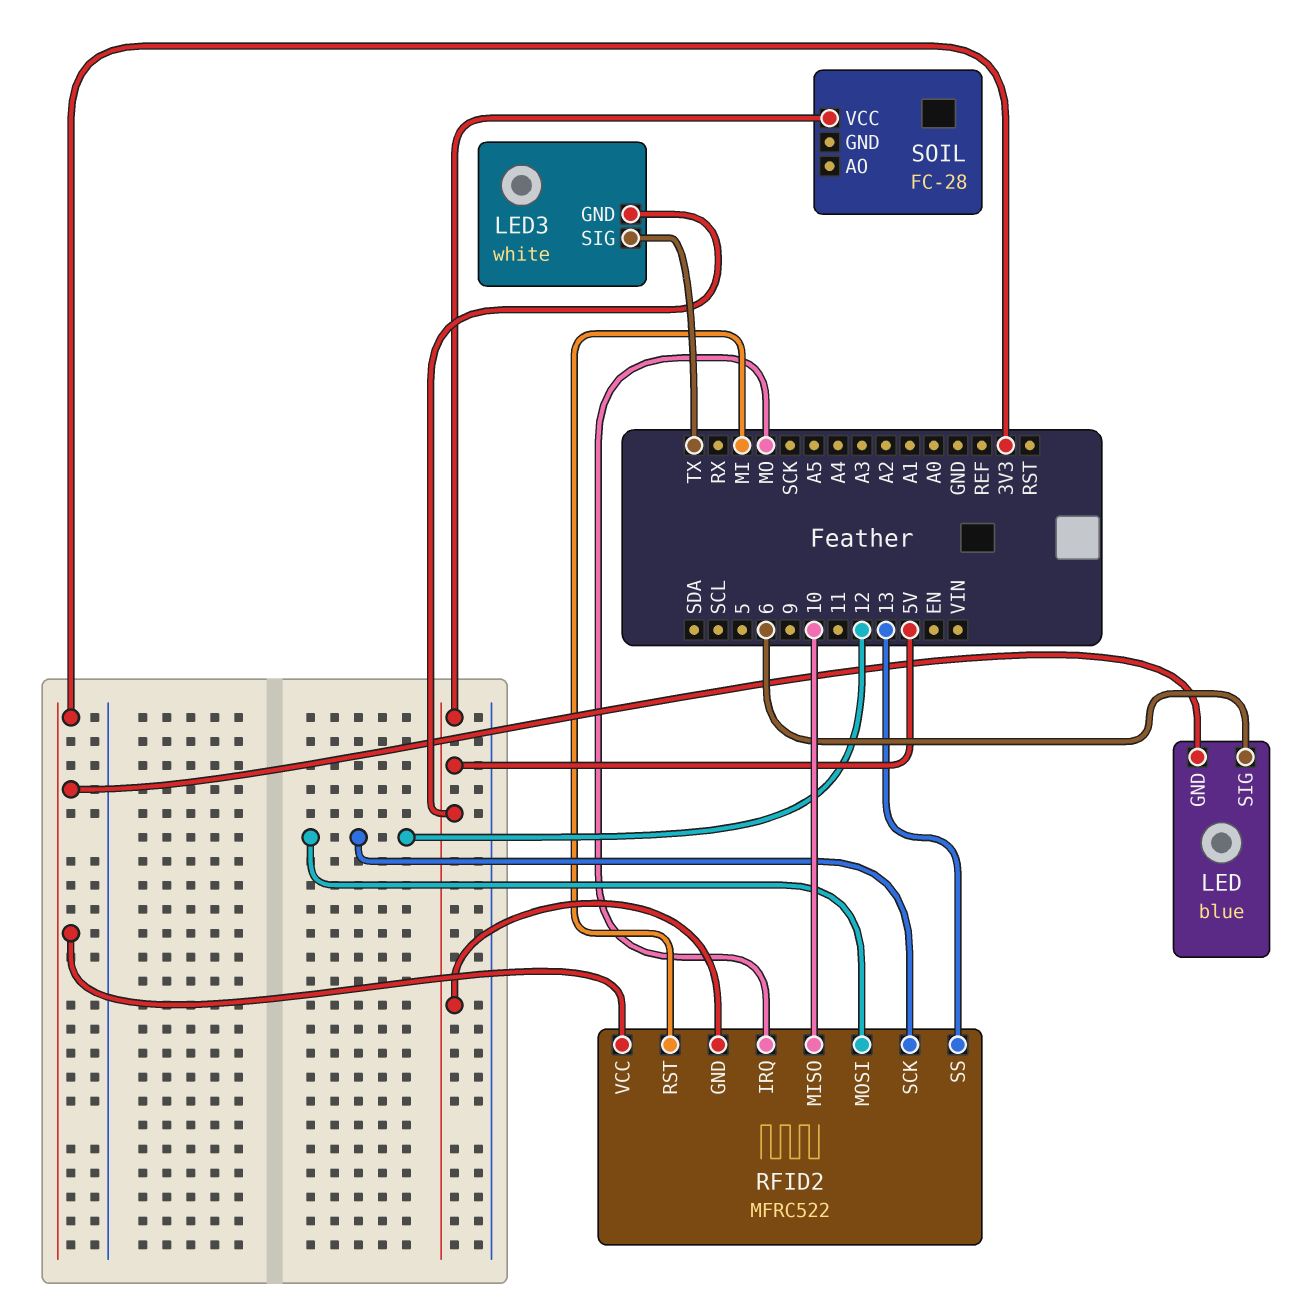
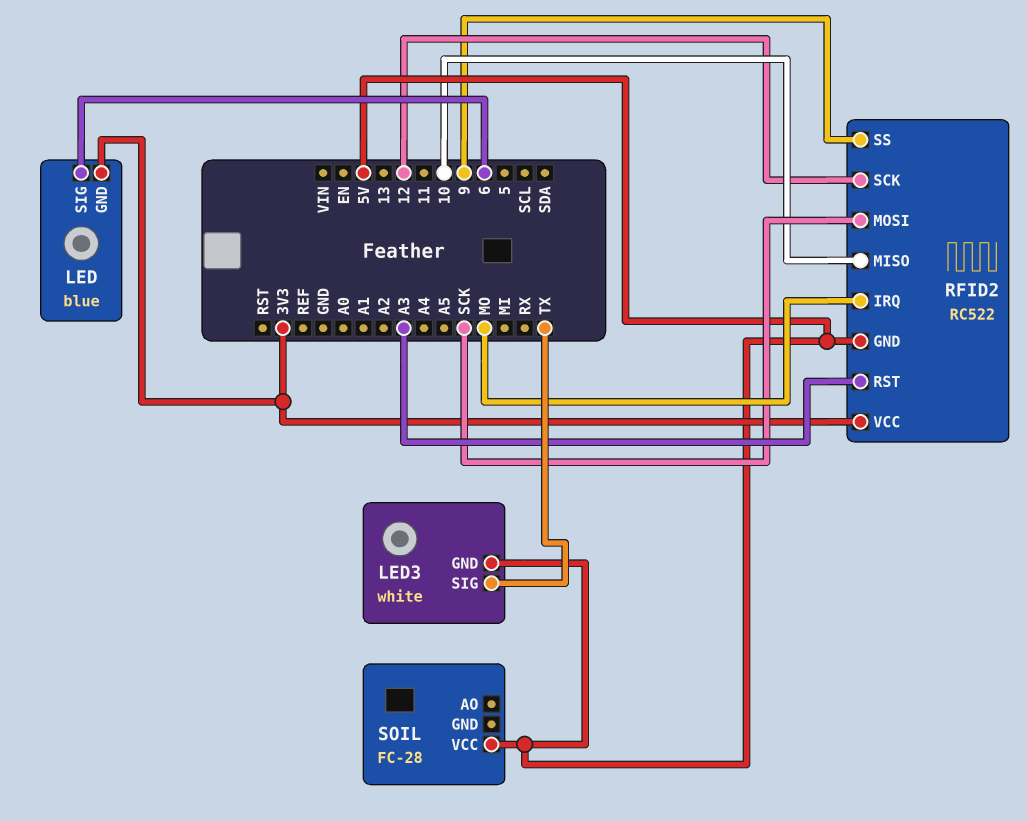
RFID2: MFRC522 -> RC522
RFID2 pin MOSI: 12 -> SCK
RFID2 pin RST: MI -> A3
RFID2 pin SS: 13 -> 9

